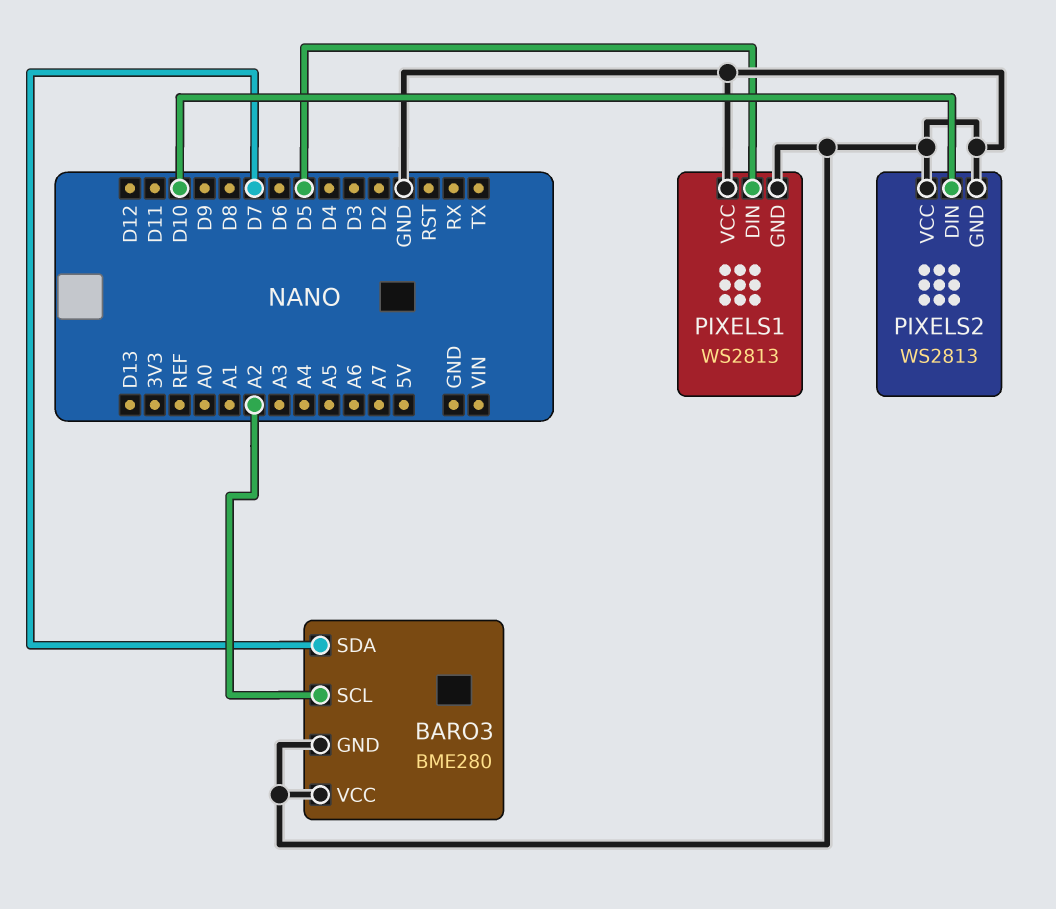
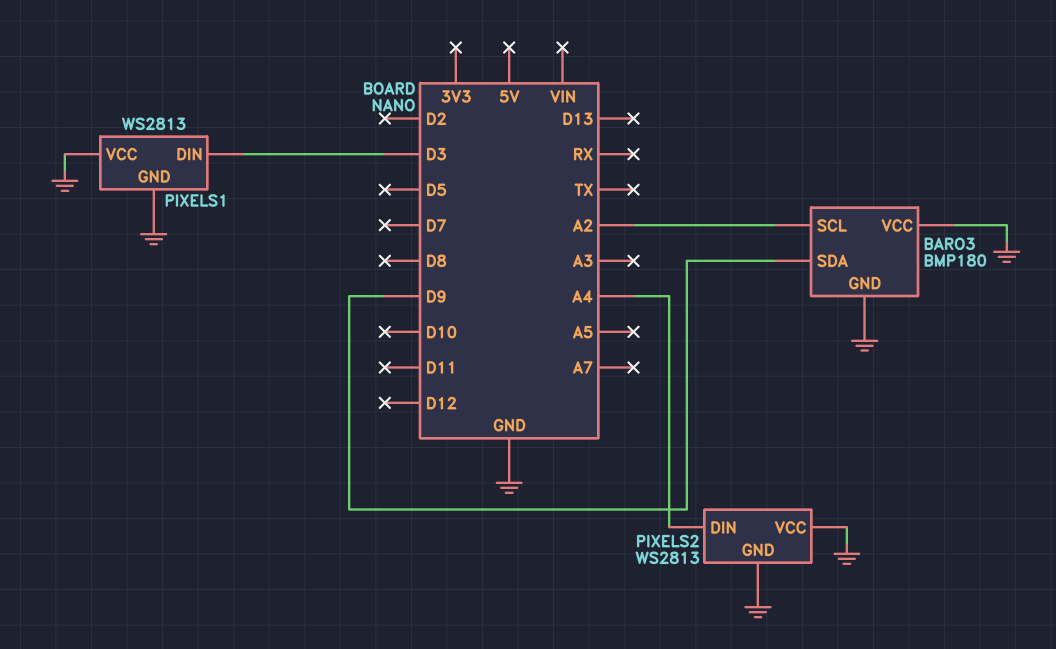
BARO3: BME280 -> BMP180
BARO3 pin SDA: D7 -> D9
PIXELS1 pin DIN: D5 -> D3
PIXELS2 pin DIN: D10 -> A4

